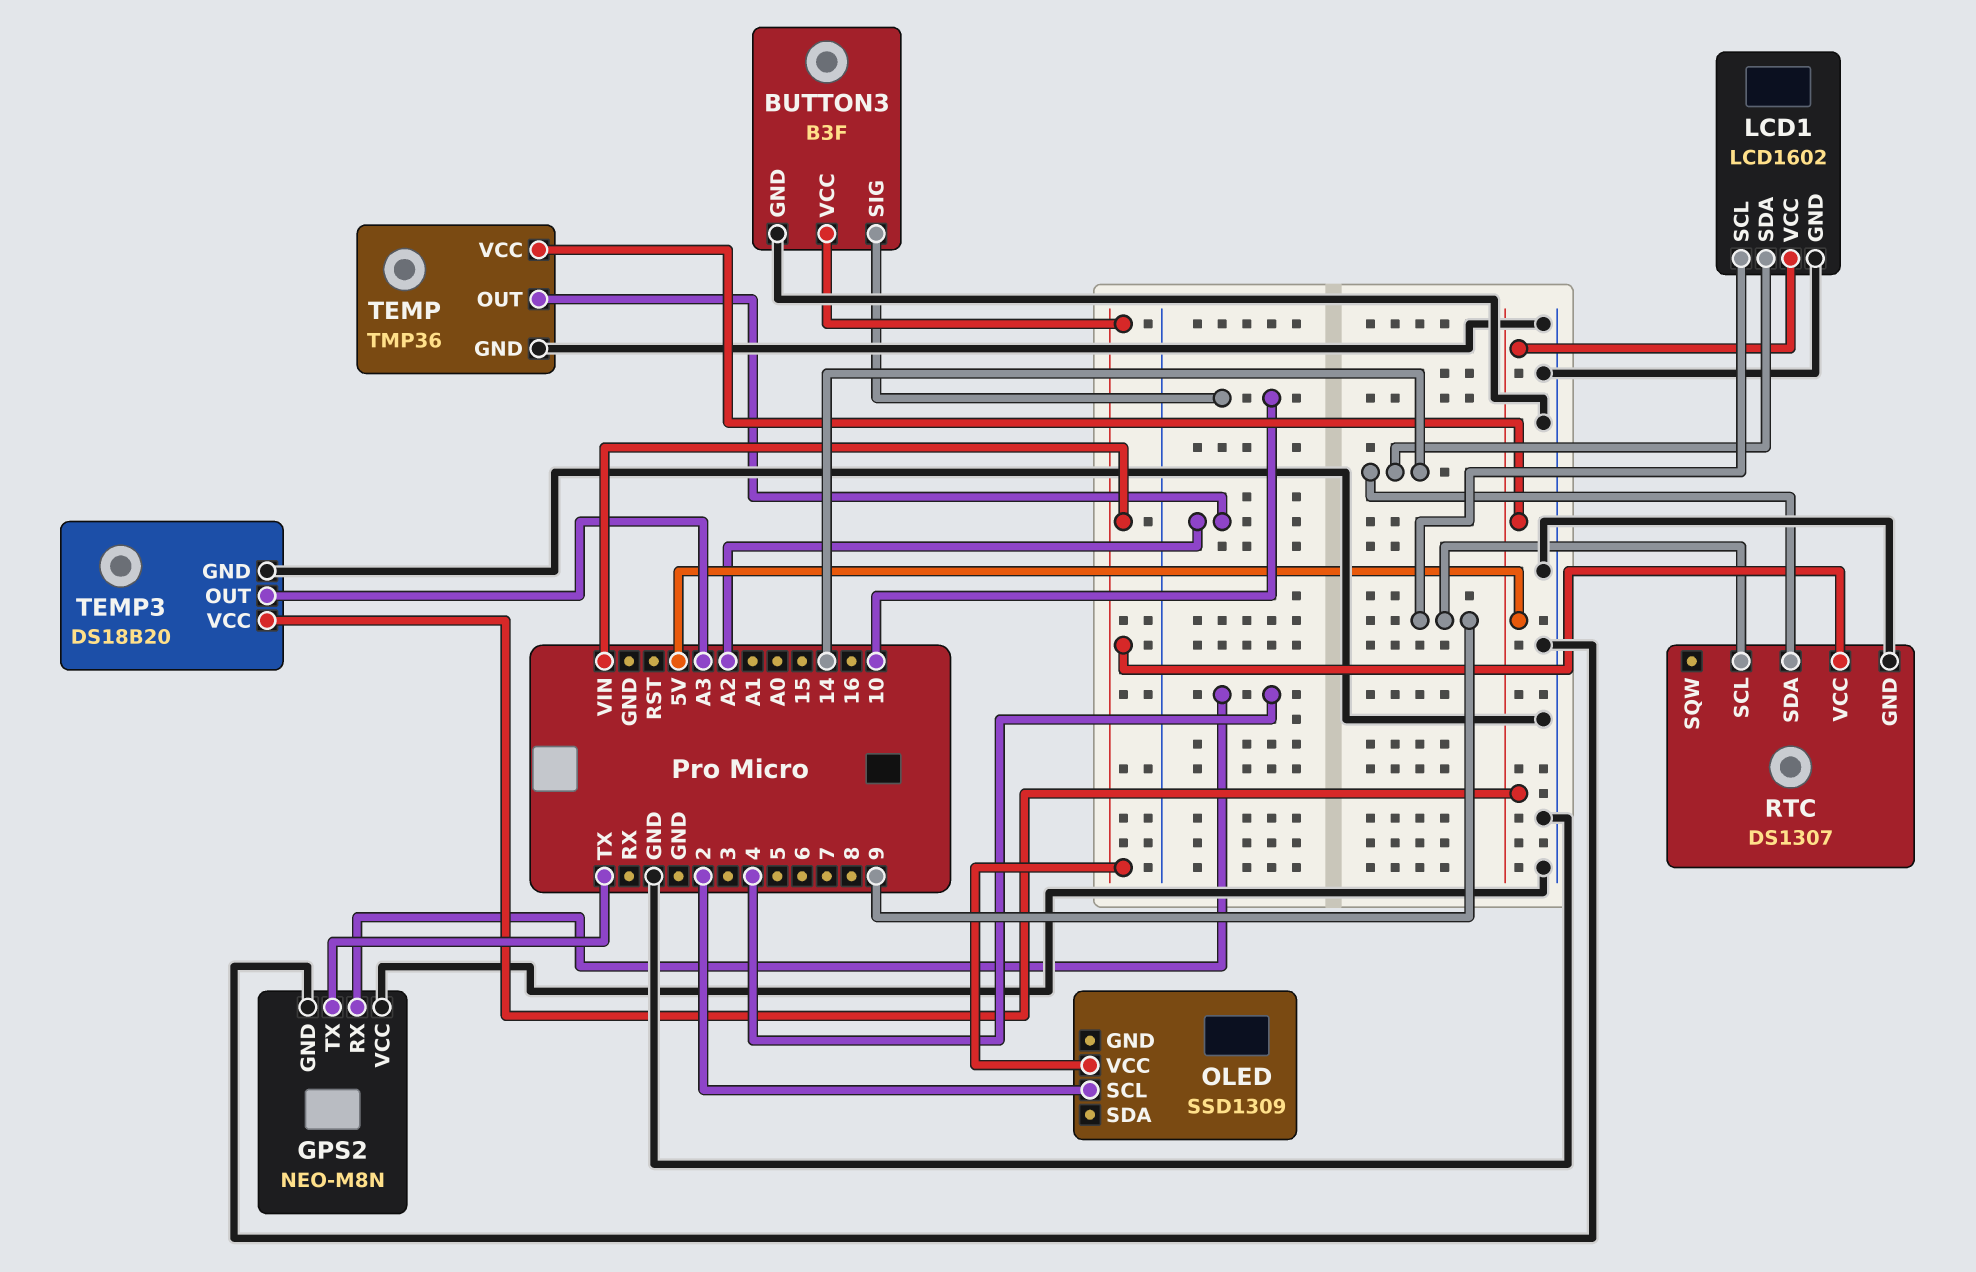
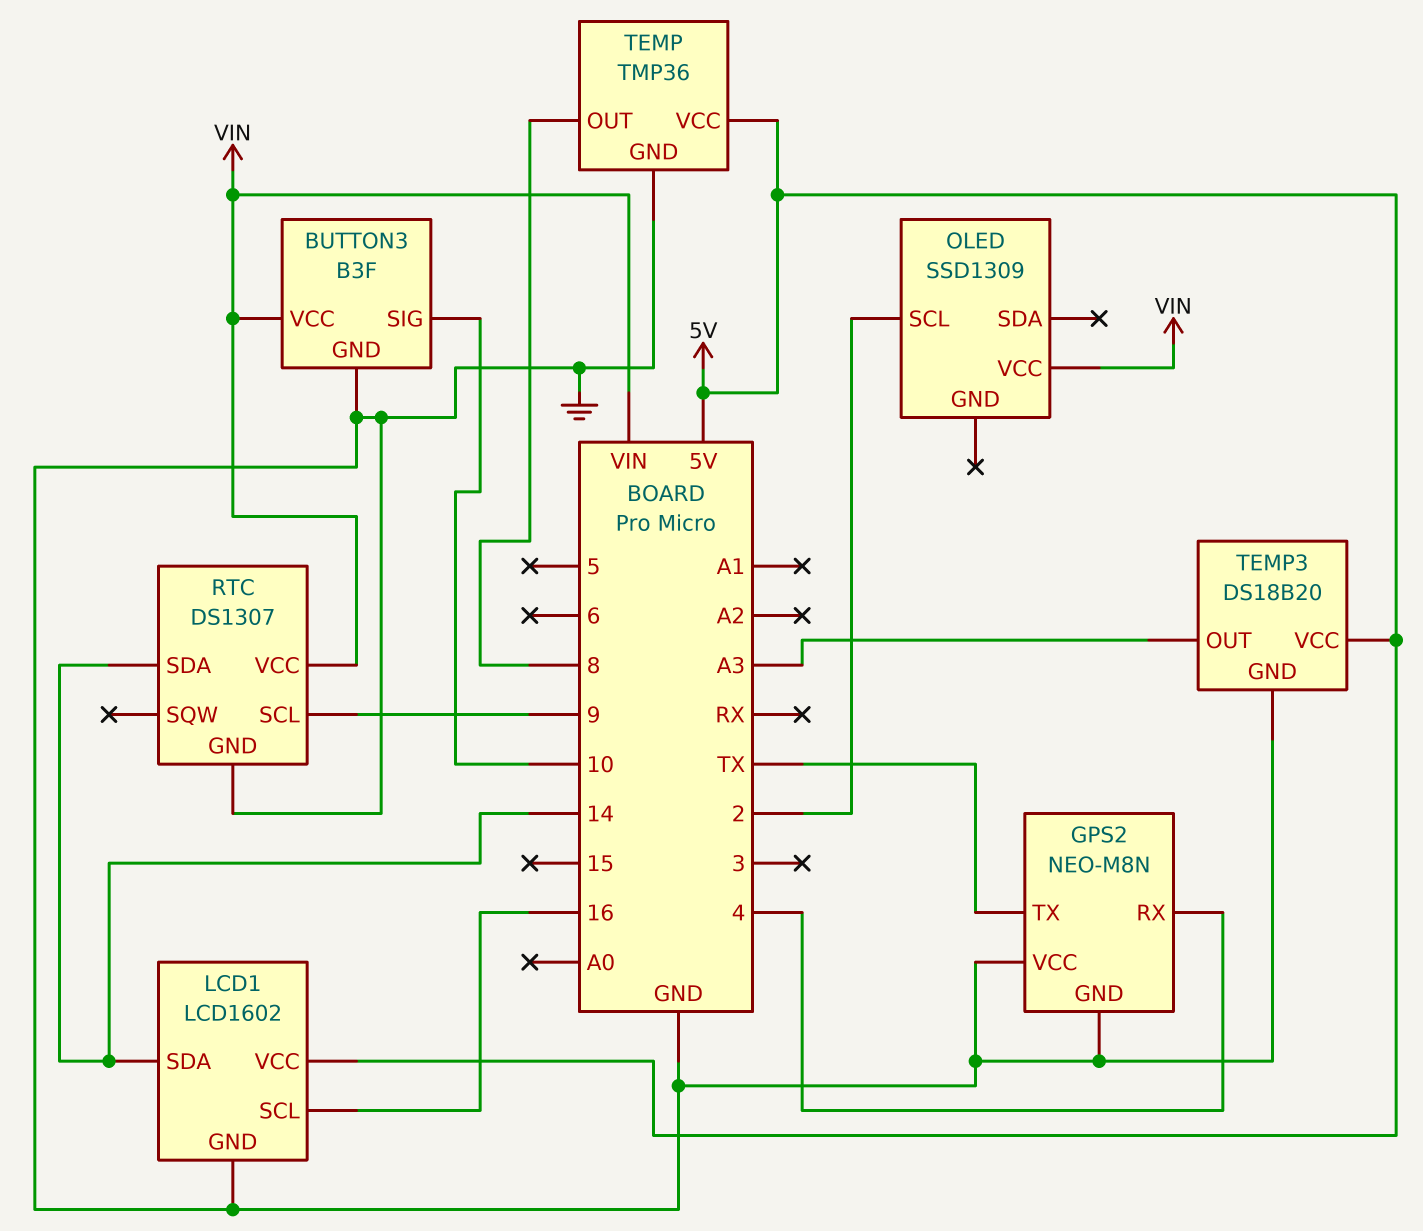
LCD1 pin SCL: 9 -> 16
TEMP pin OUT: A2 -> 8

